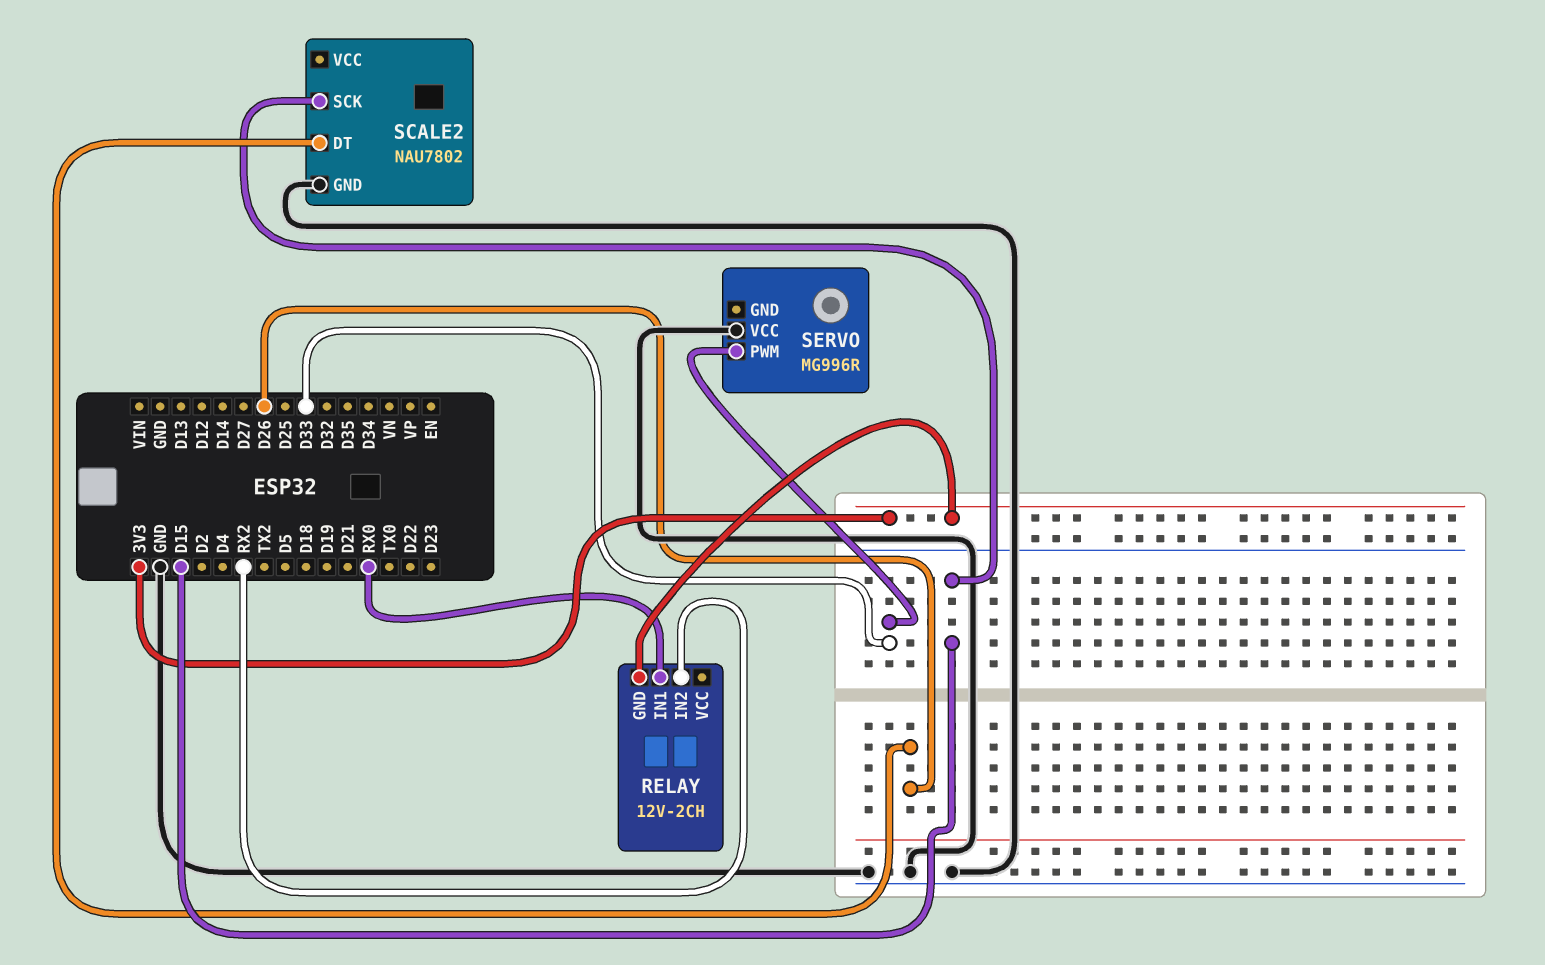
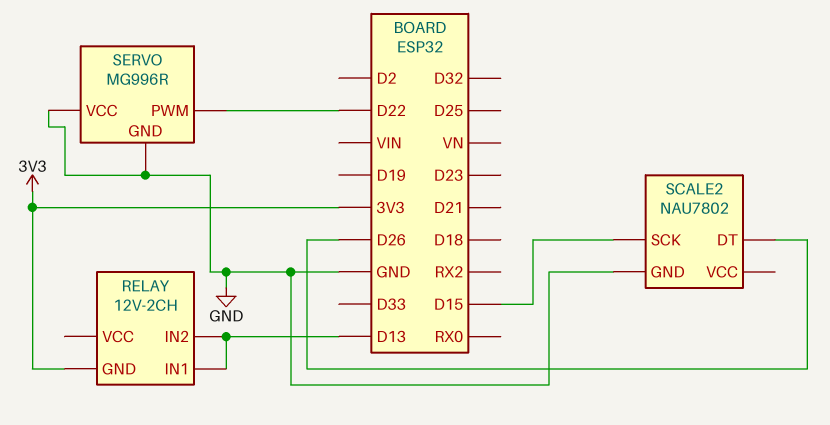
RELAY pin IN1: RX0 -> D13
RELAY pin IN2: RX2 -> D13
SERVO pin GND: none -> GND
SERVO pin PWM: D33 -> D22

